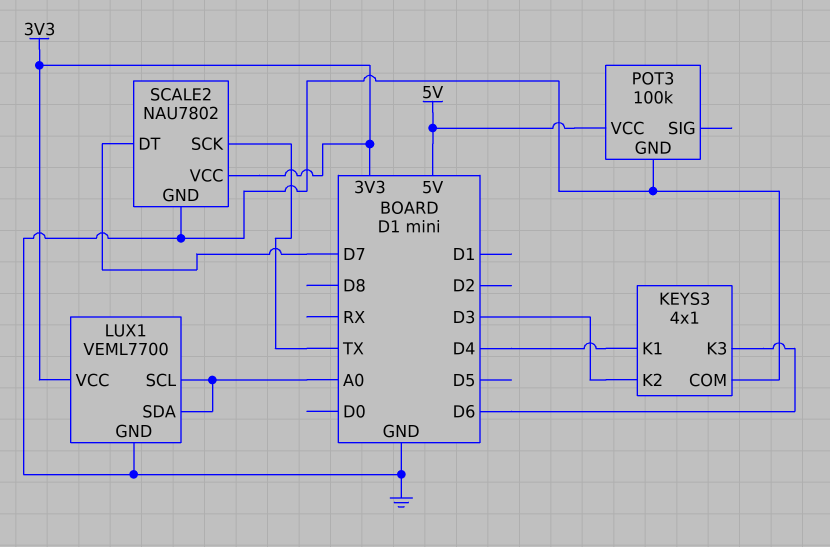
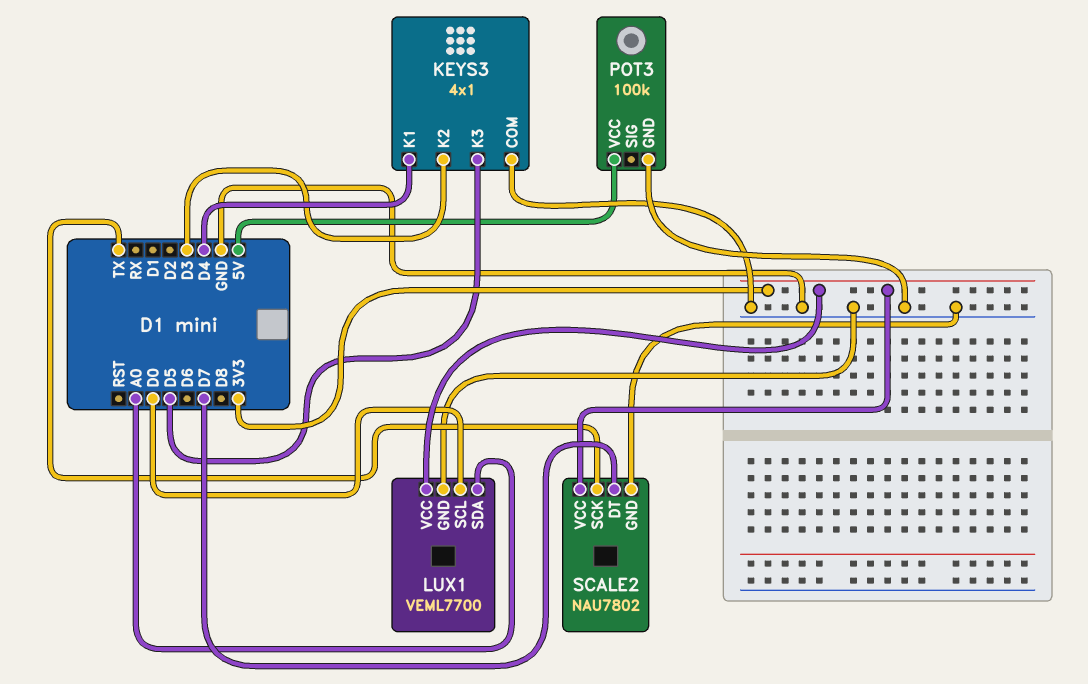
KEYS3 pin K3: D6 -> D5
LUX1 pin SCL: A0 -> D0

